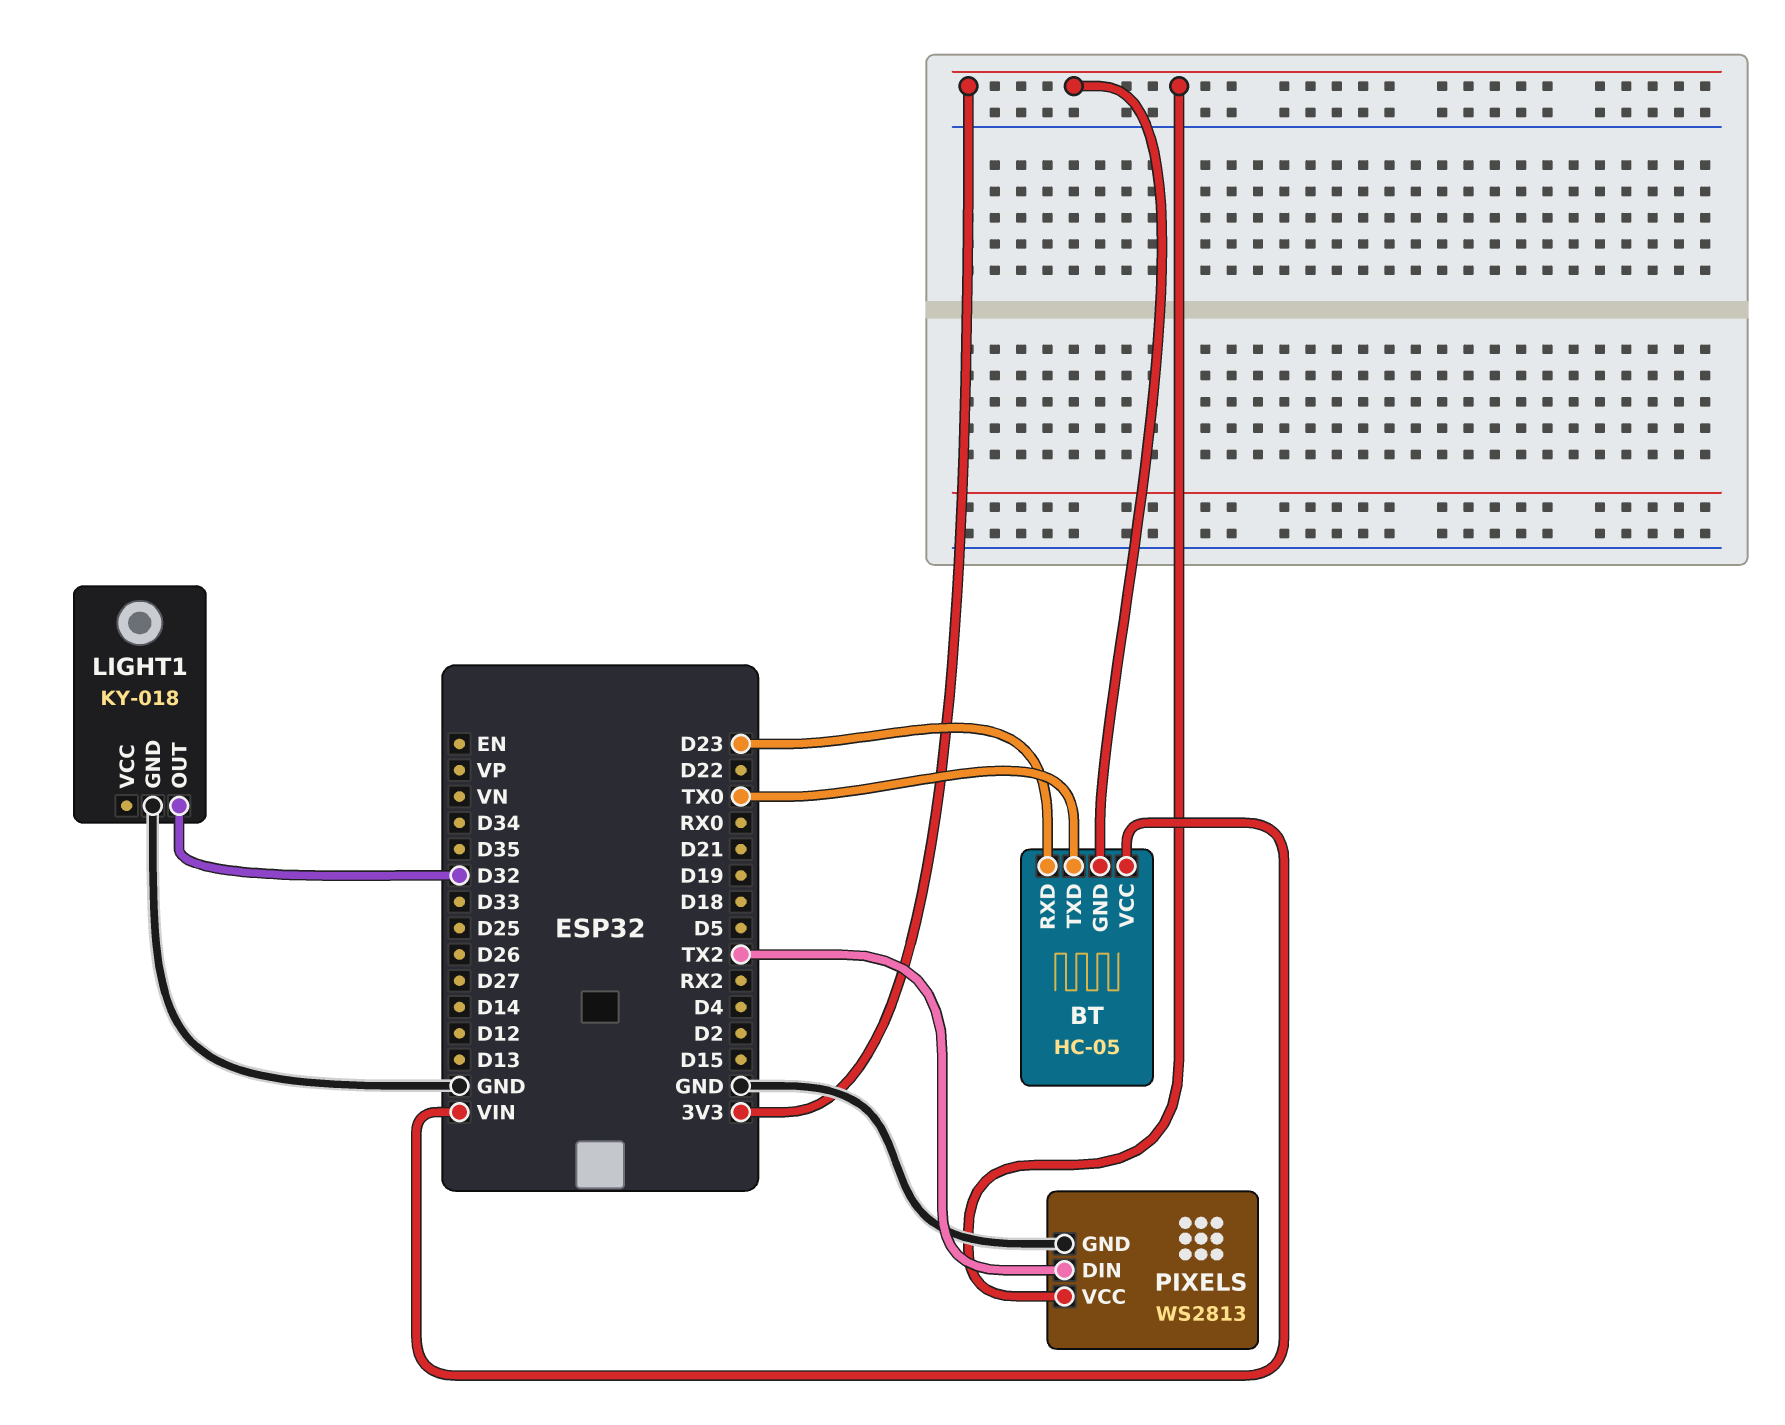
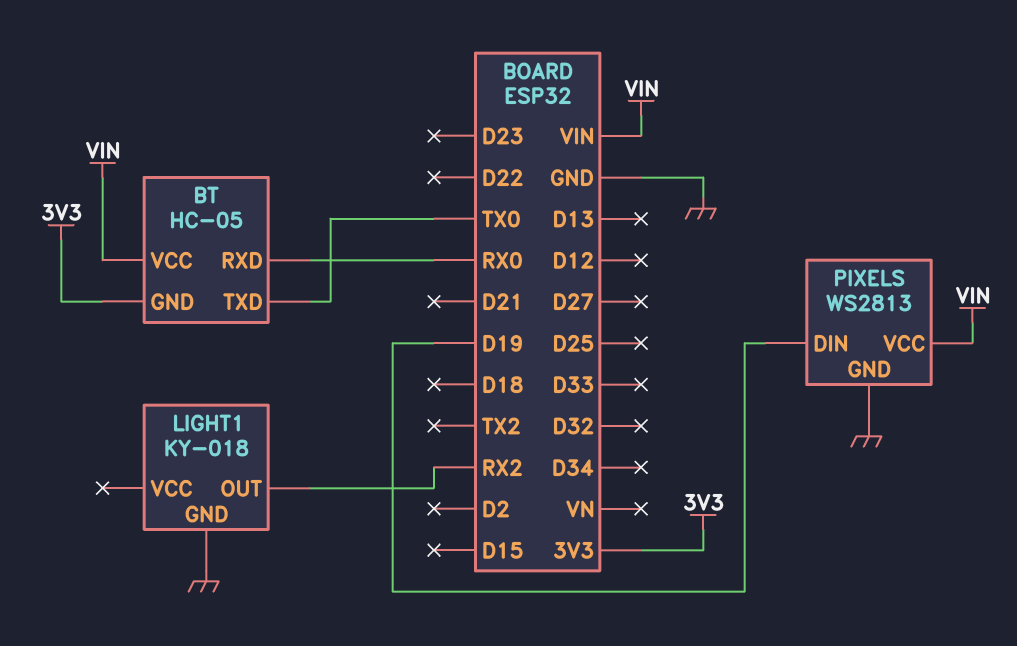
BT pin RXD: D23 -> RX0
LIGHT1 pin OUT: D32 -> RX2
PIXELS pin DIN: TX2 -> D19
PIXELS pin VCC: 3V3 -> VIN

